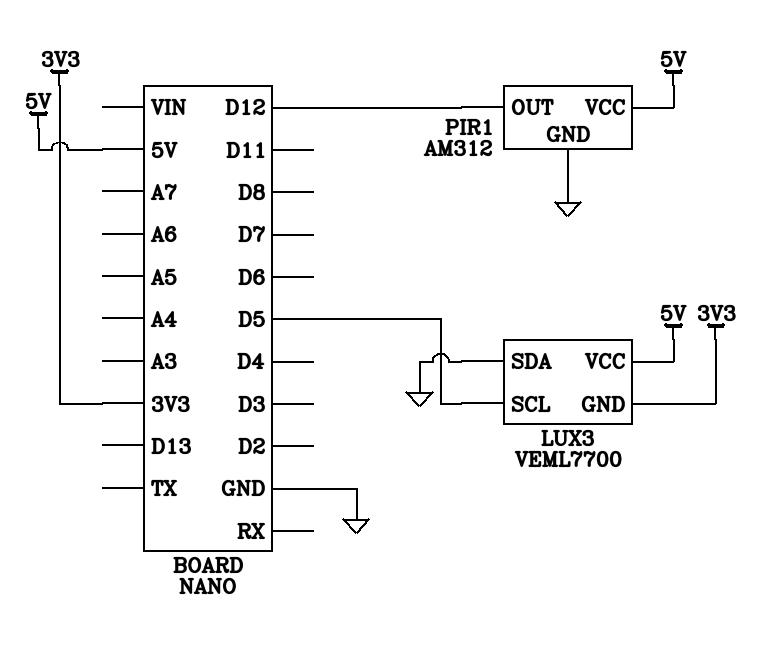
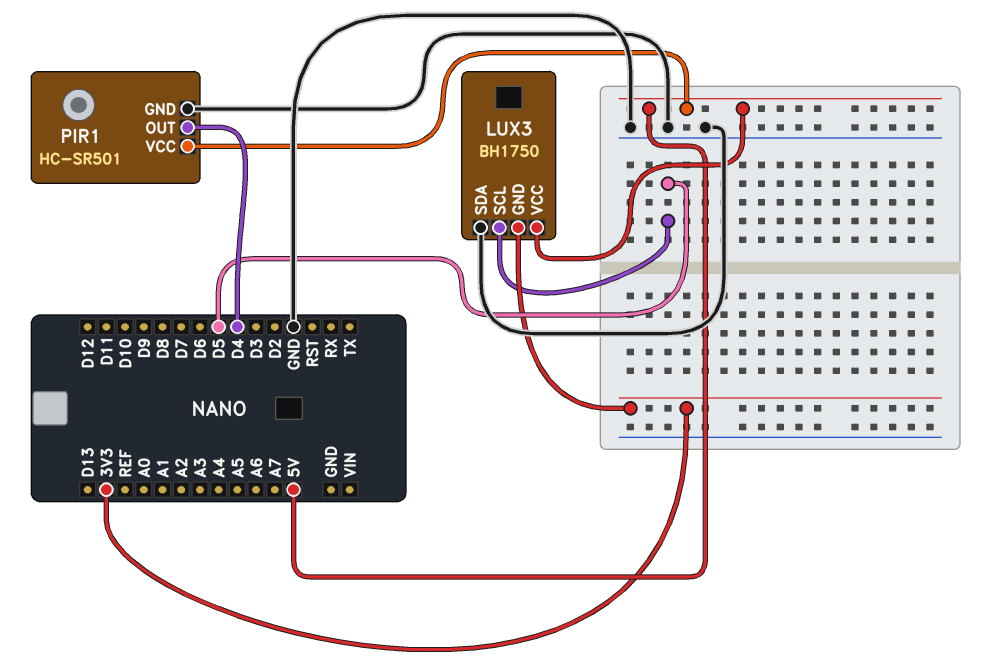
LUX3: VEML7700 -> BH1750
PIR1: AM312 -> HC-SR501
PIR1 pin OUT: D12 -> D4

